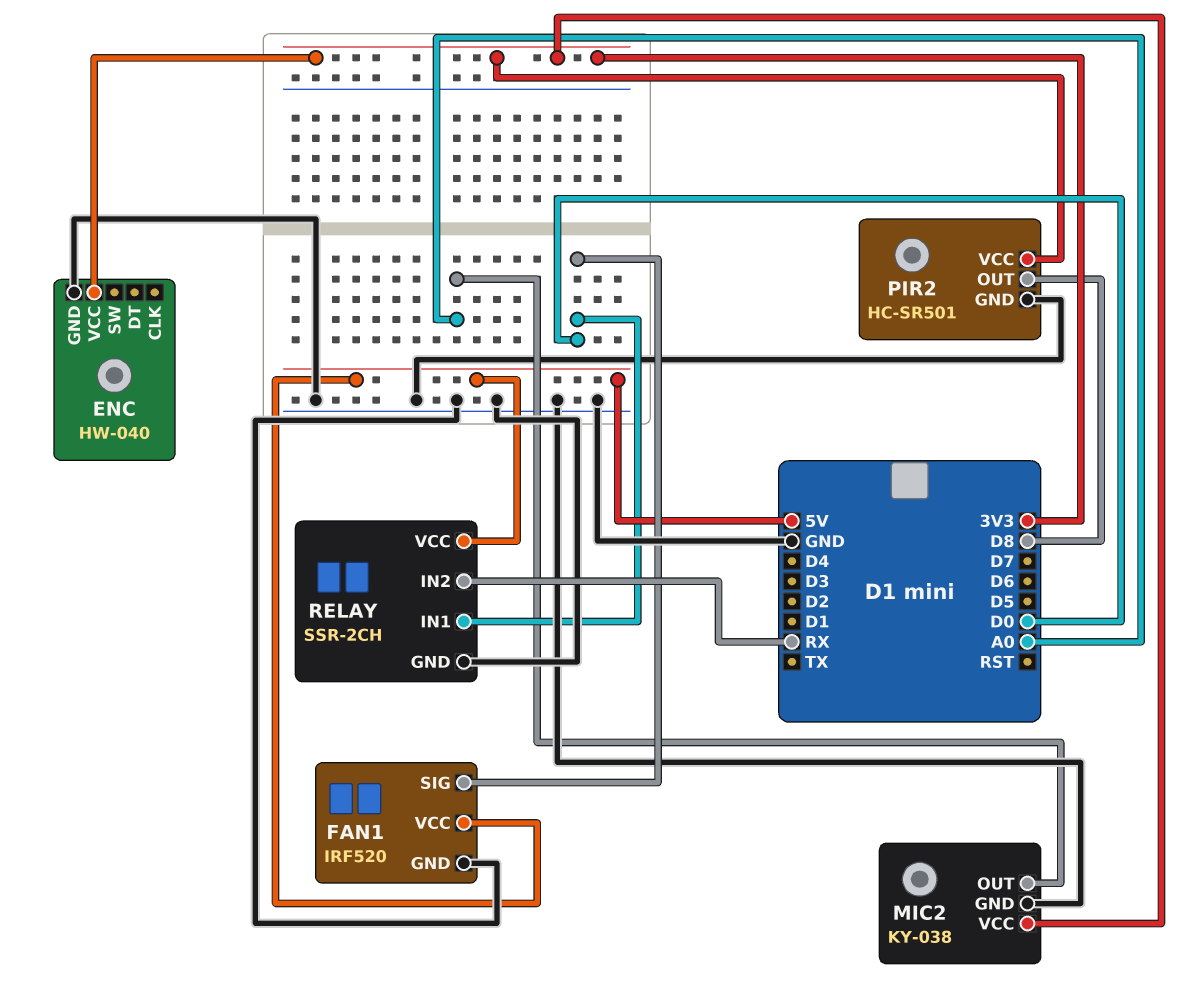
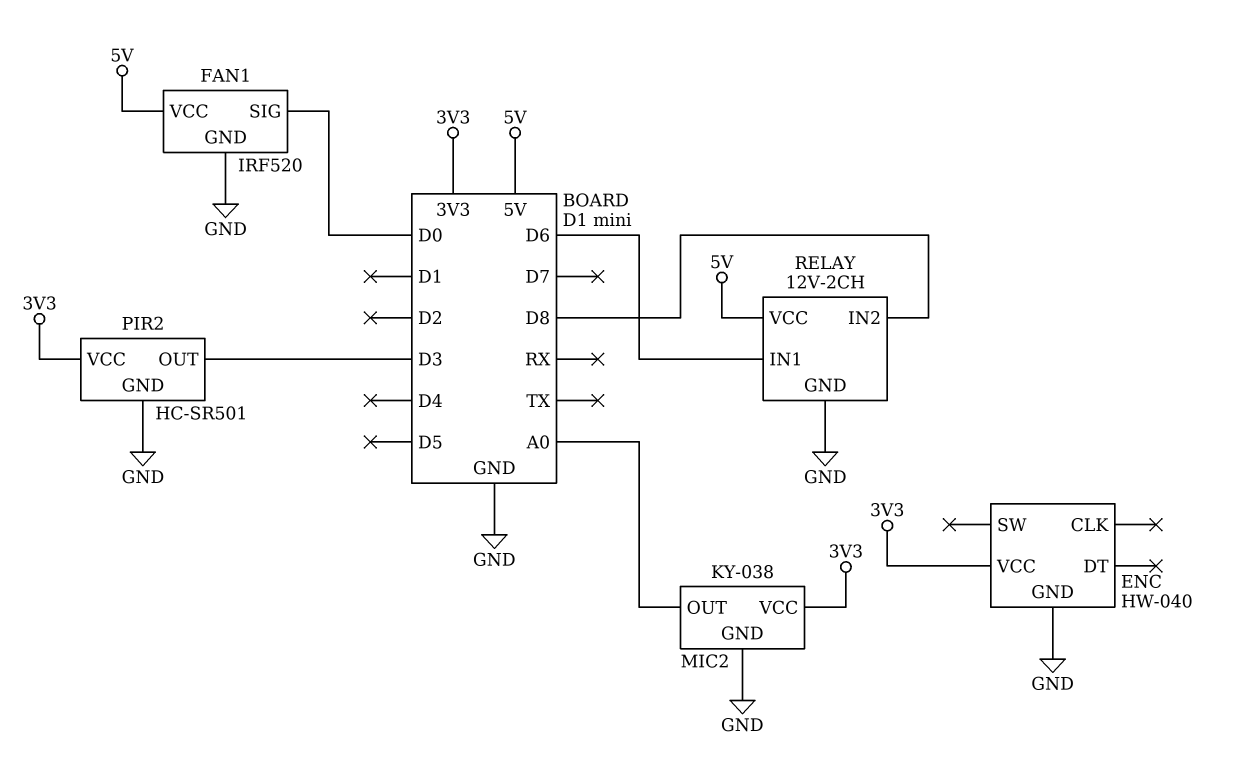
PIR2 pin OUT: D8 -> D3
RELAY: SSR-2CH -> 12V-2CH
RELAY pin IN1: D0 -> D6
RELAY pin IN2: RX -> D8

